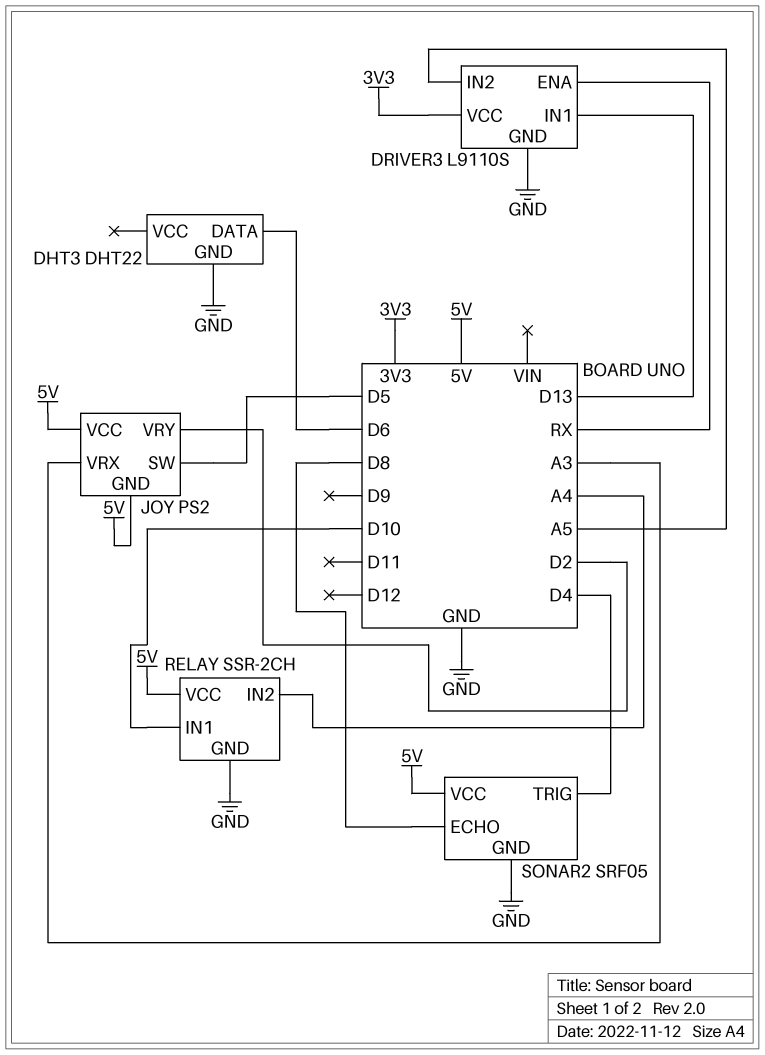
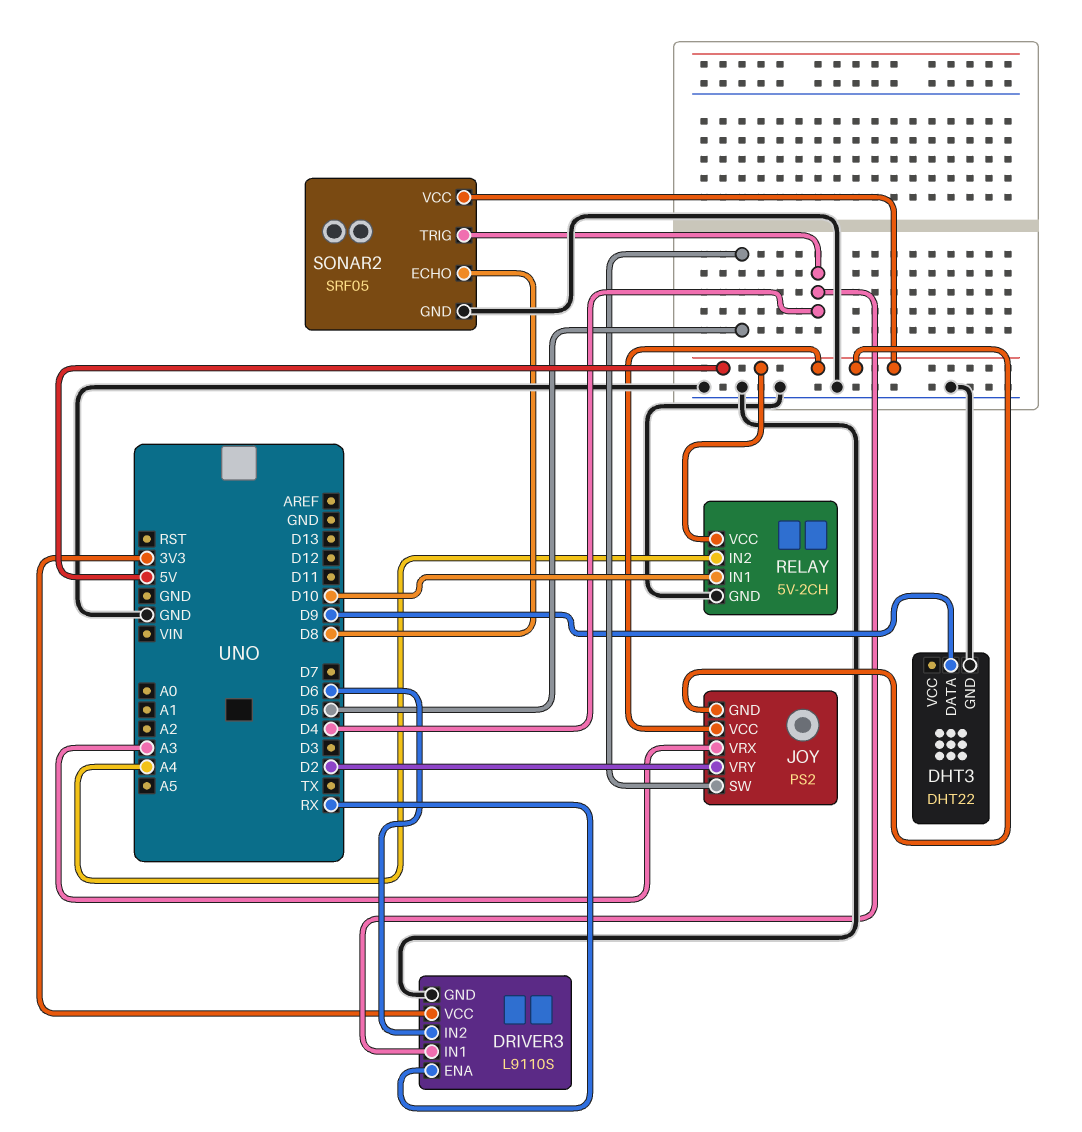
DHT3 pin DATA: D6 -> D9
DRIVER3 pin IN1: D13 -> D4
DRIVER3 pin IN2: A5 -> D6
RELAY: SSR-2CH -> 5V-2CH

